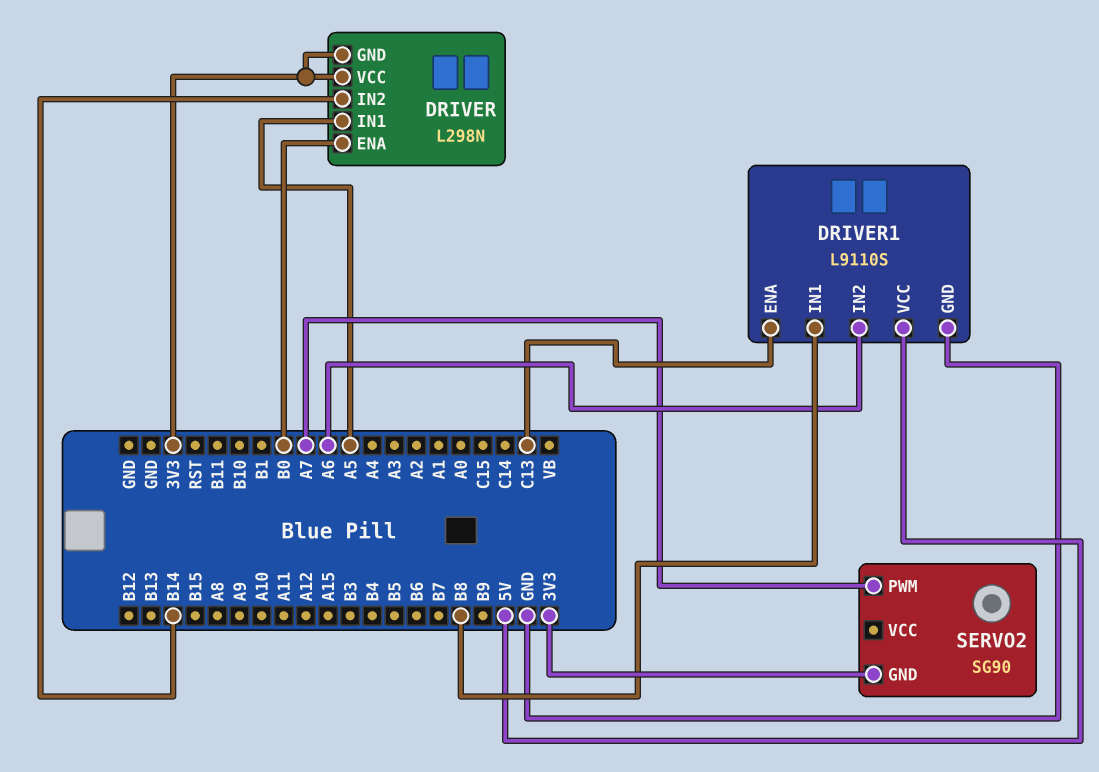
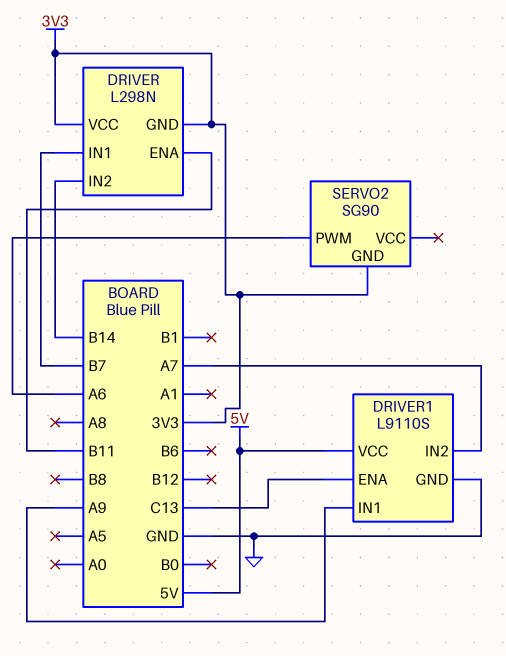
DRIVER pin ENA: B0 -> B11
DRIVER pin IN1: A5 -> B7
DRIVER1 pin IN1: B8 -> A9
DRIVER1 pin IN2: A6 -> A7
SERVO2 pin PWM: A7 -> A6

